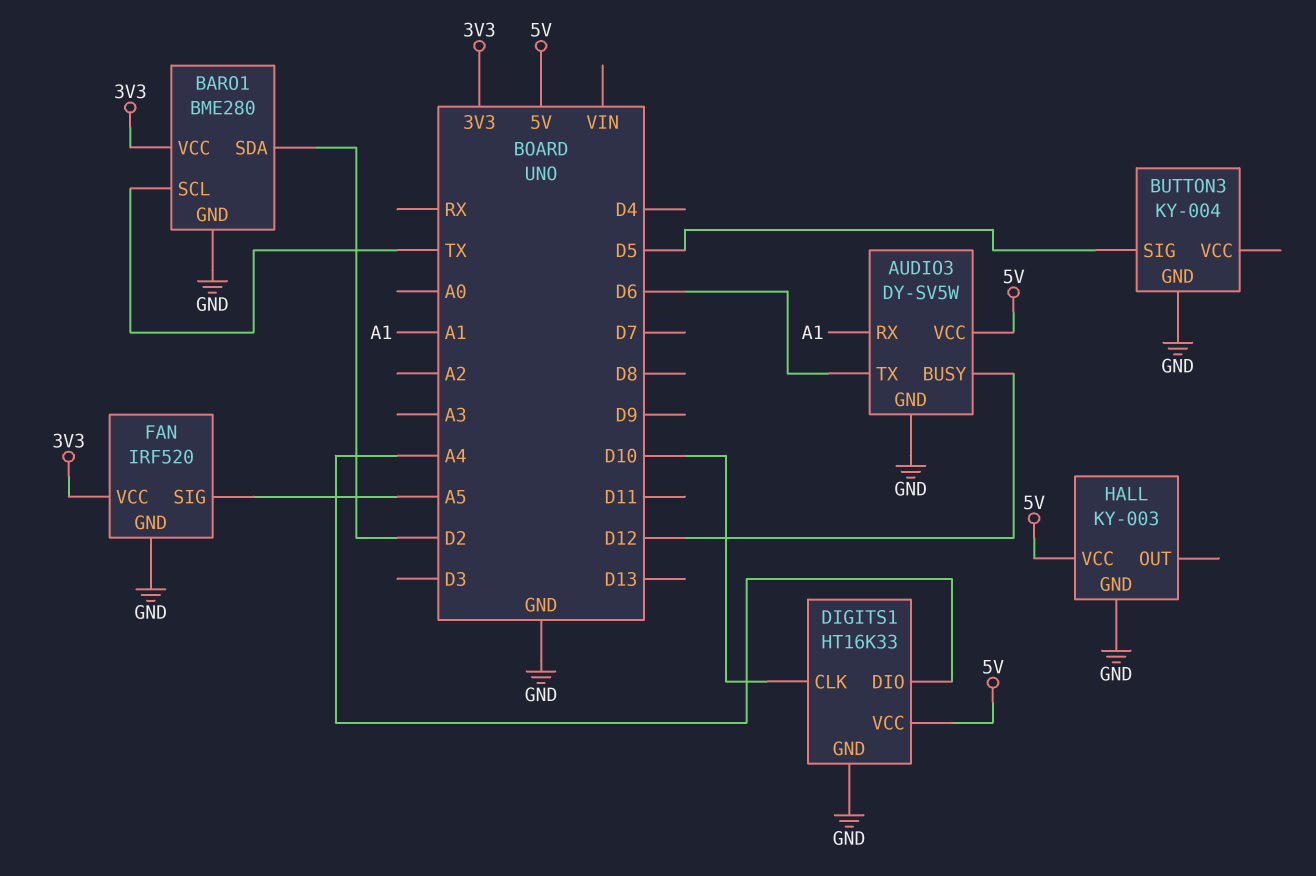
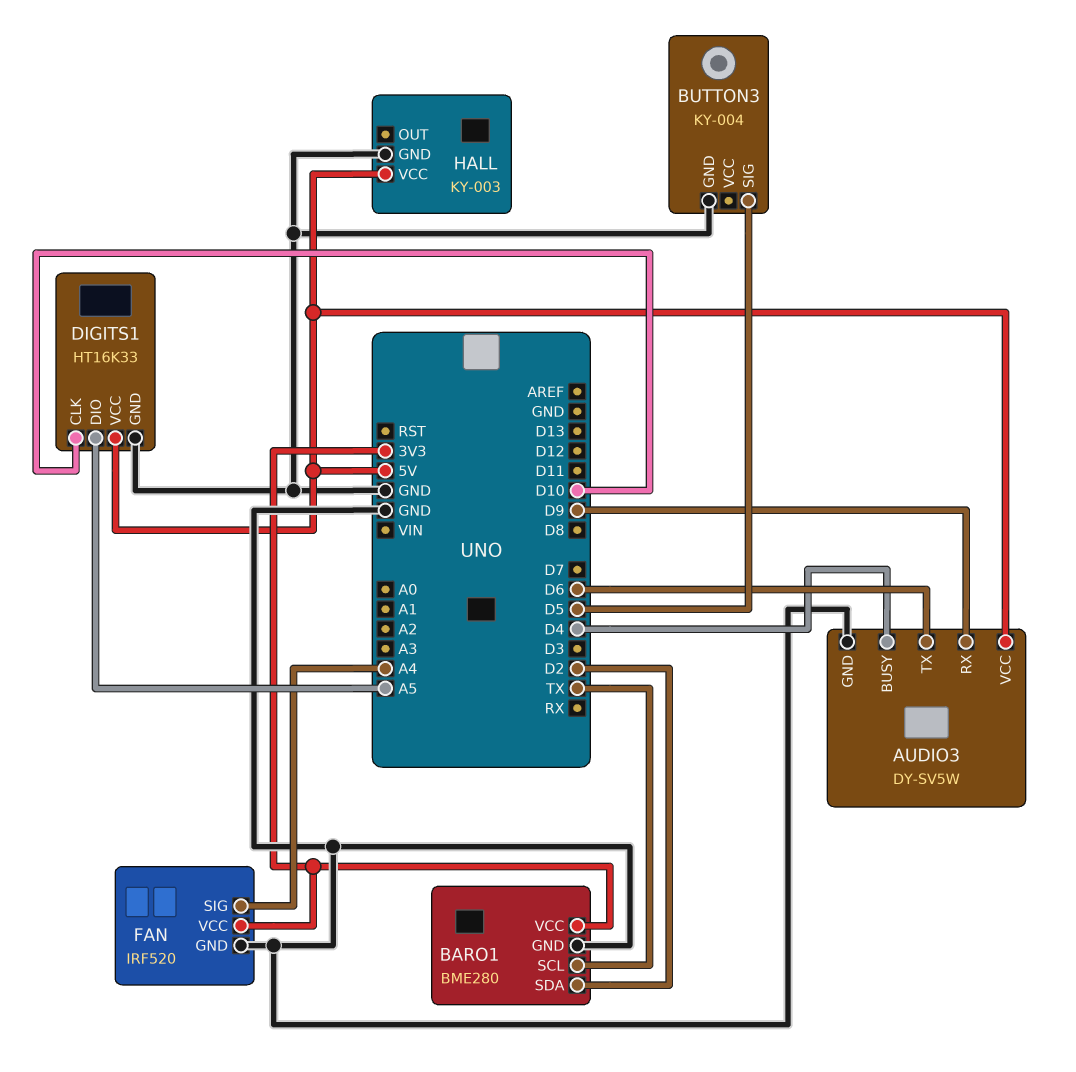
AUDIO3 pin BUSY: D12 -> D4
AUDIO3 pin RX: A1 -> D9
DIGITS1 pin DIO: A4 -> A5
FAN pin SIG: A5 -> A4

